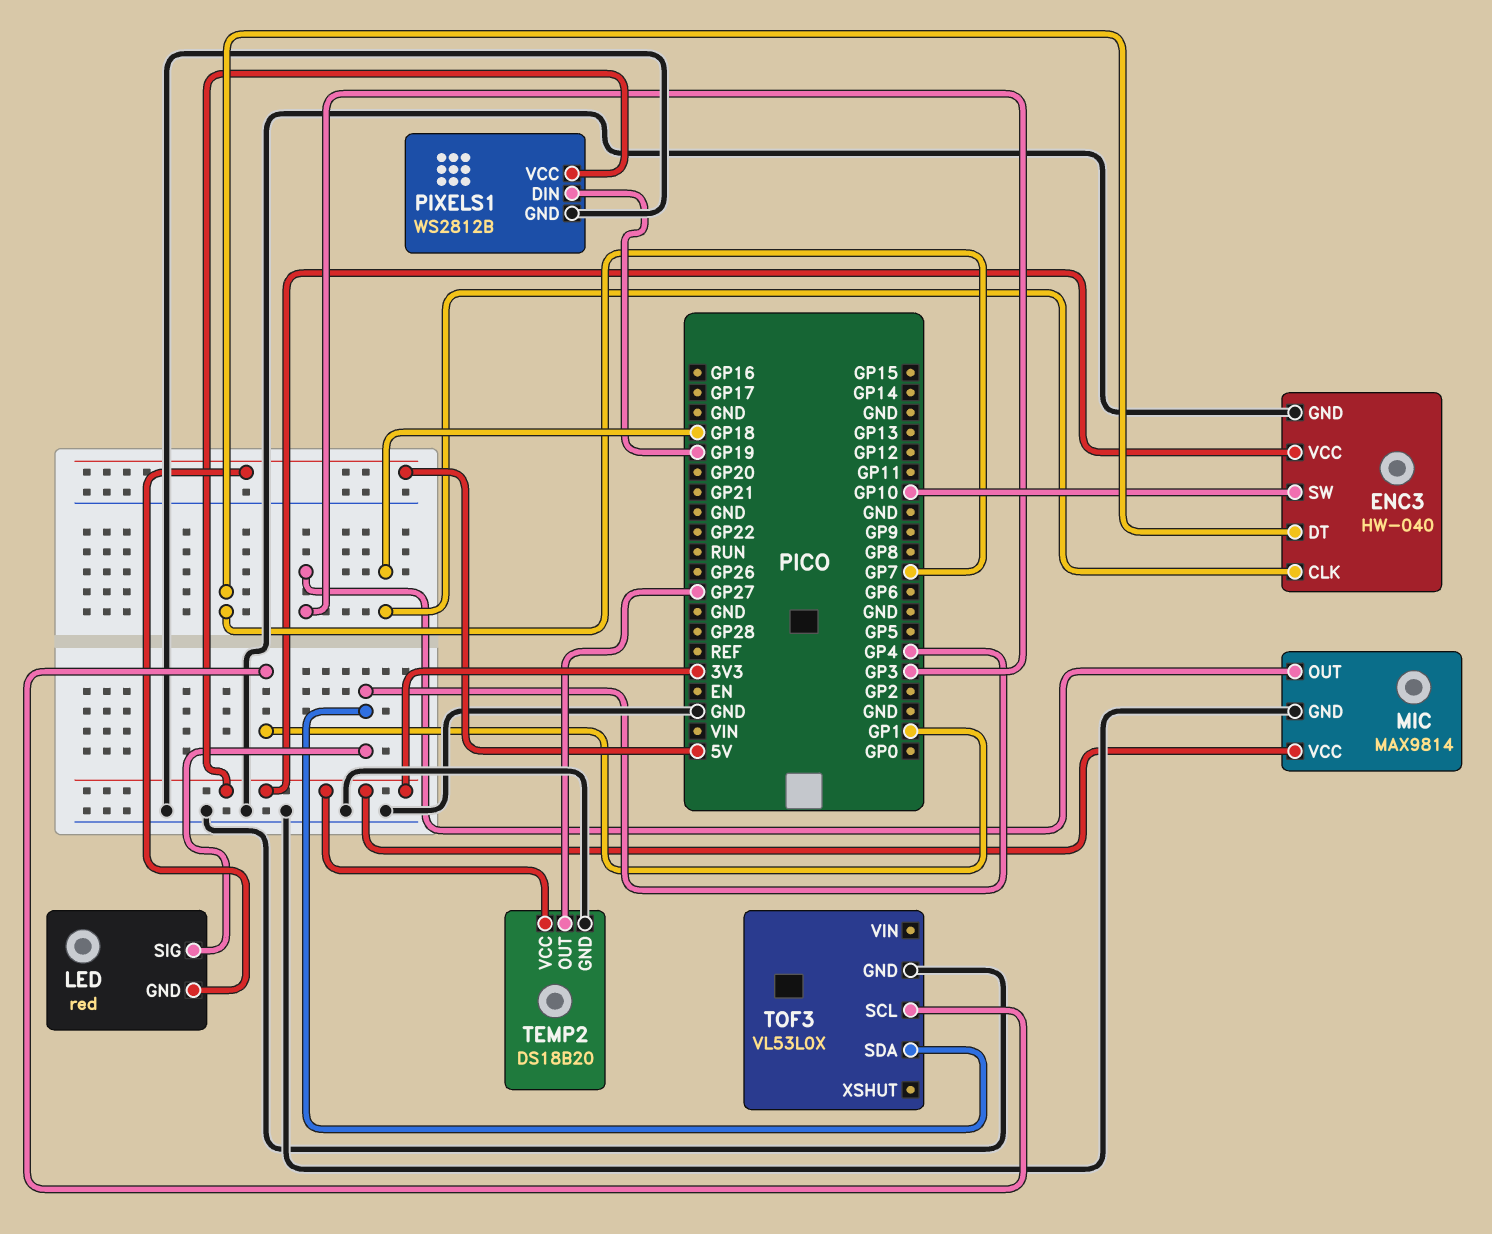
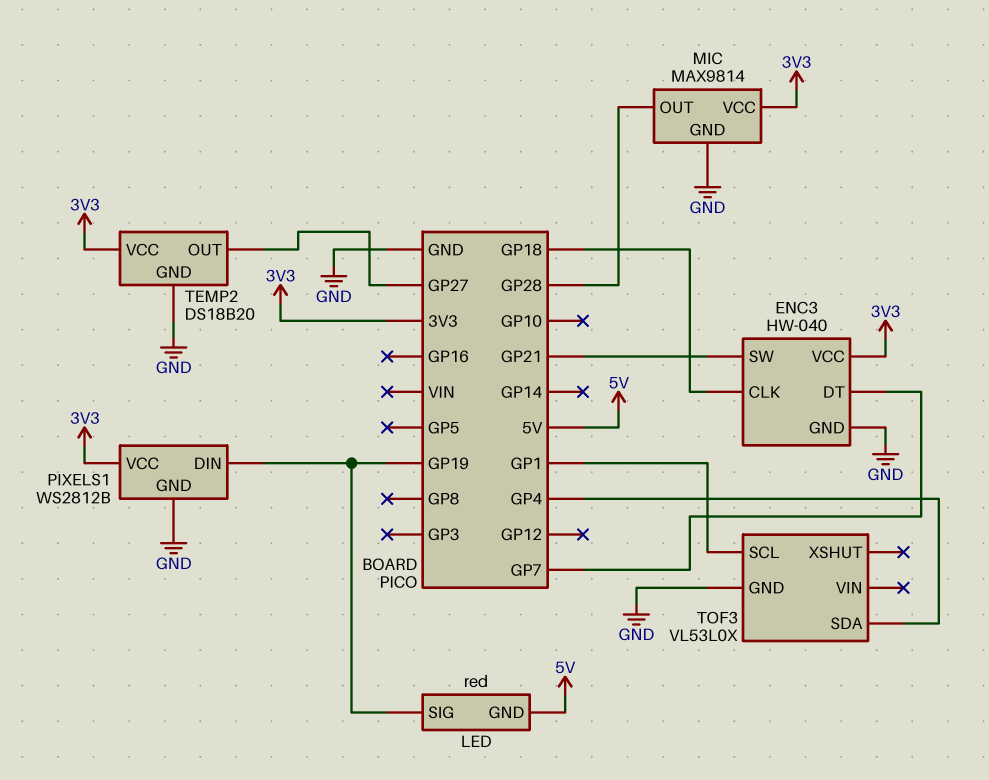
ENC3 pin SW: GP10 -> GP21
LED pin SIG: GP4 -> GP19
MIC pin OUT: GP3 -> GP28

